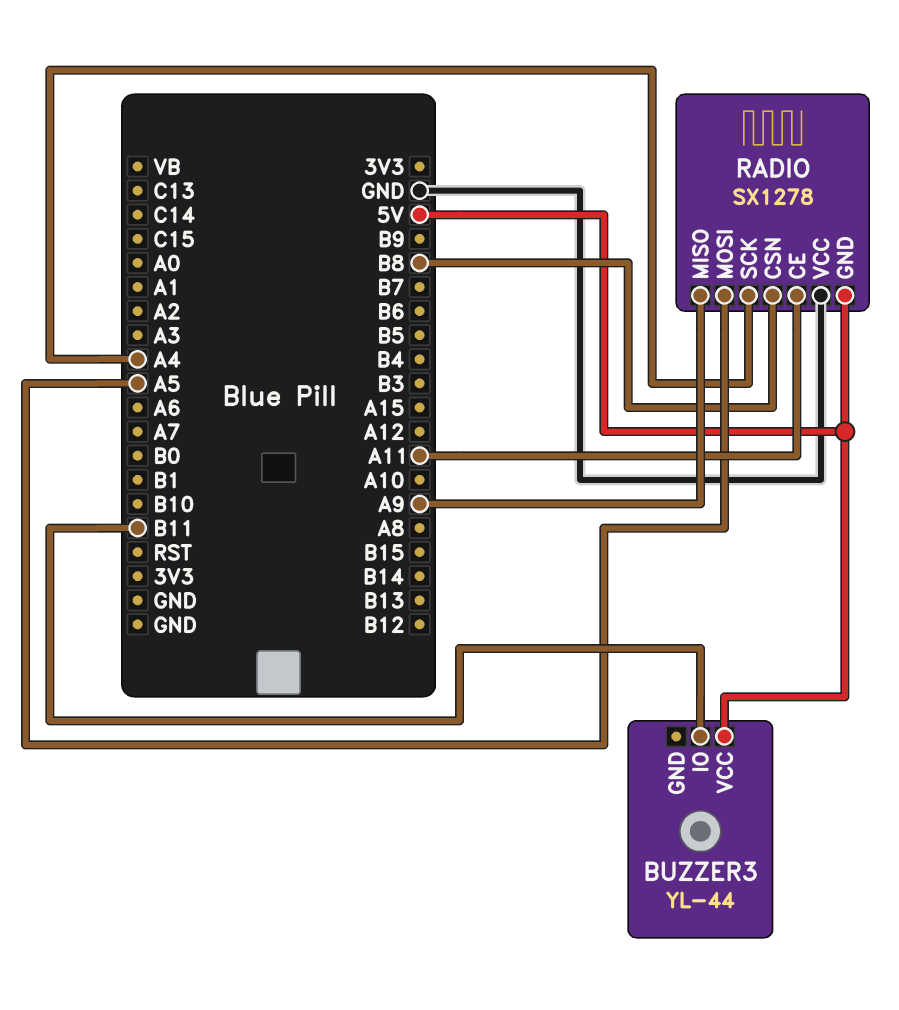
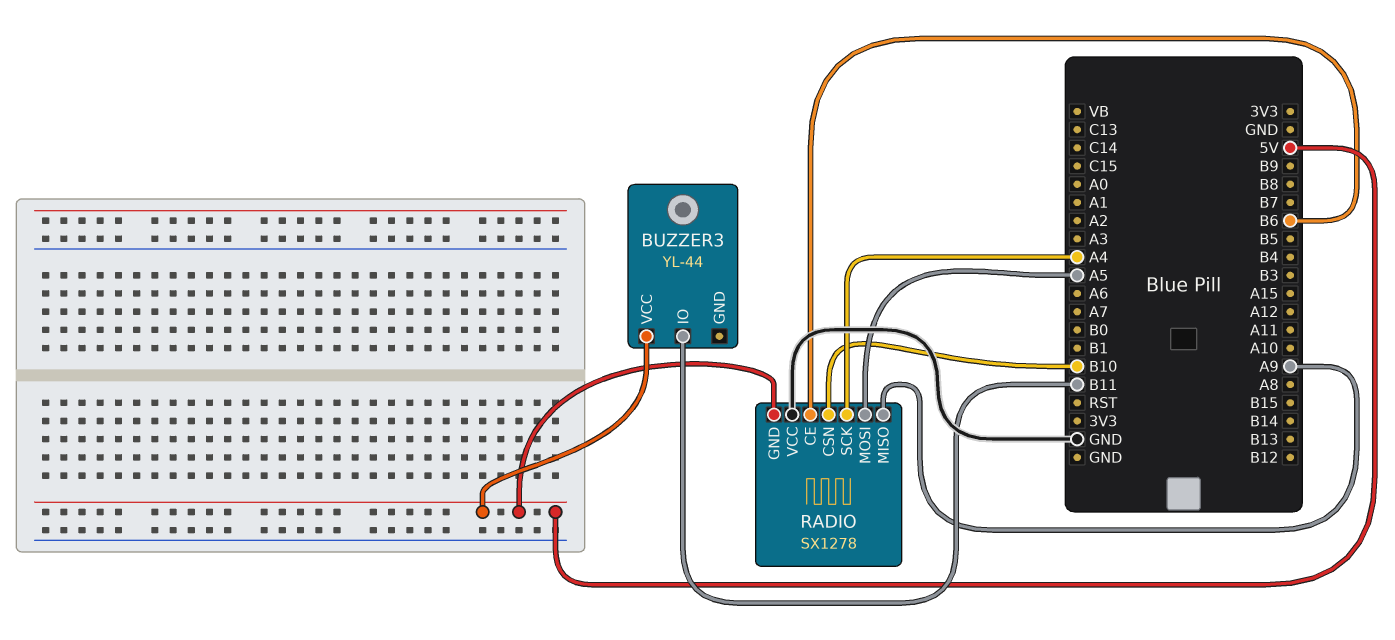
RADIO pin CE: A11 -> B6
RADIO pin CSN: B8 -> B10

